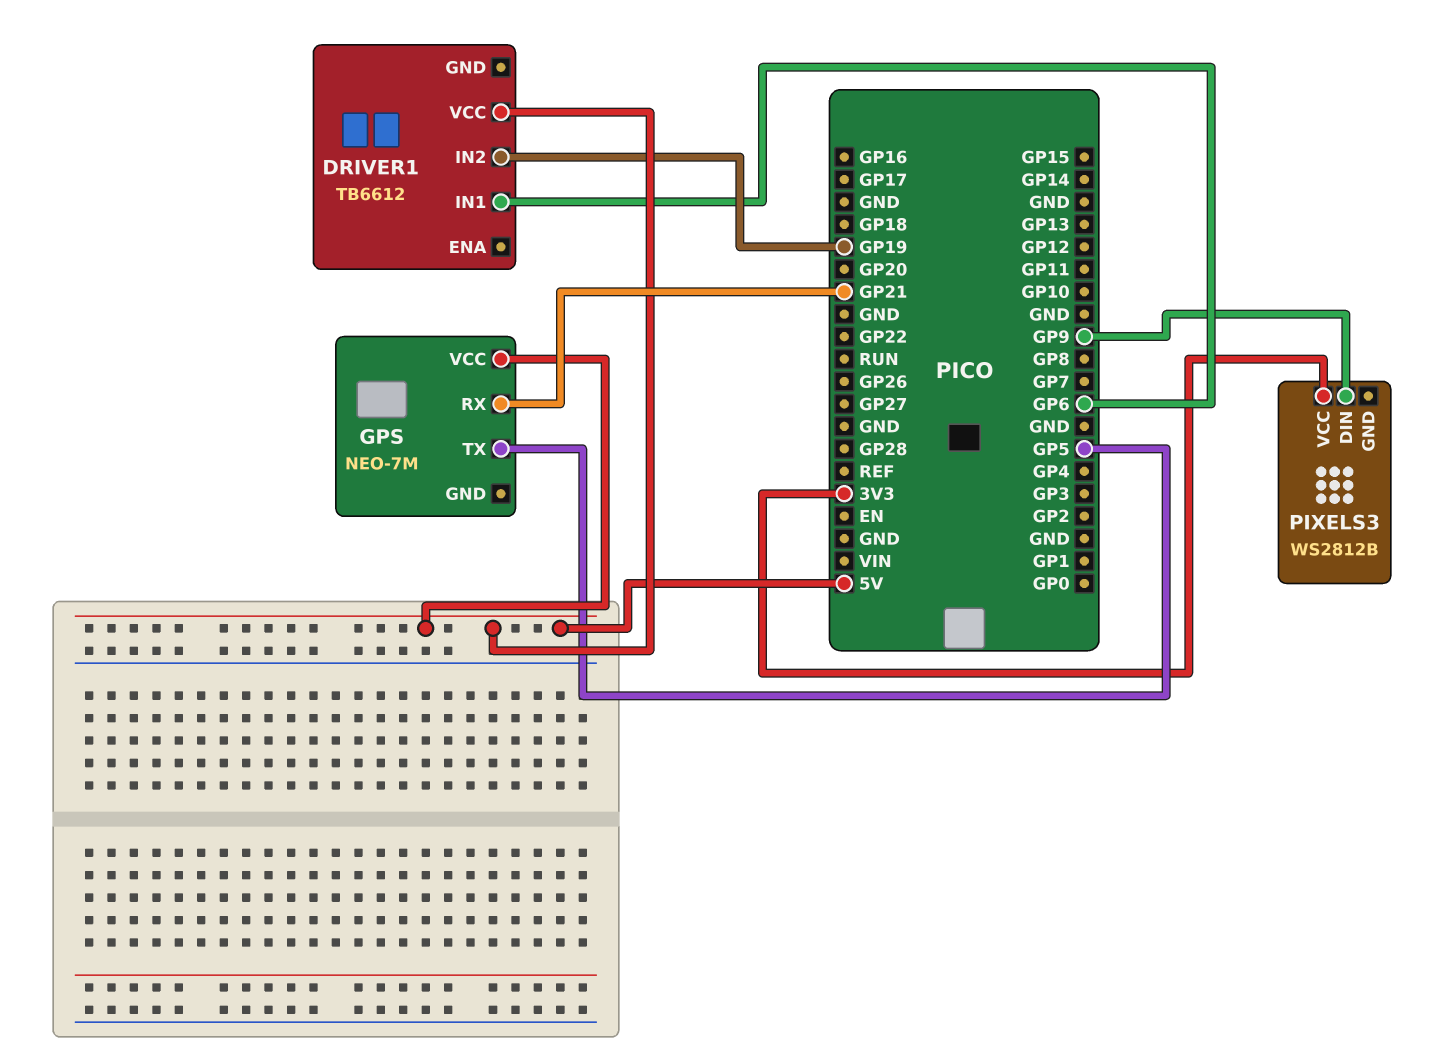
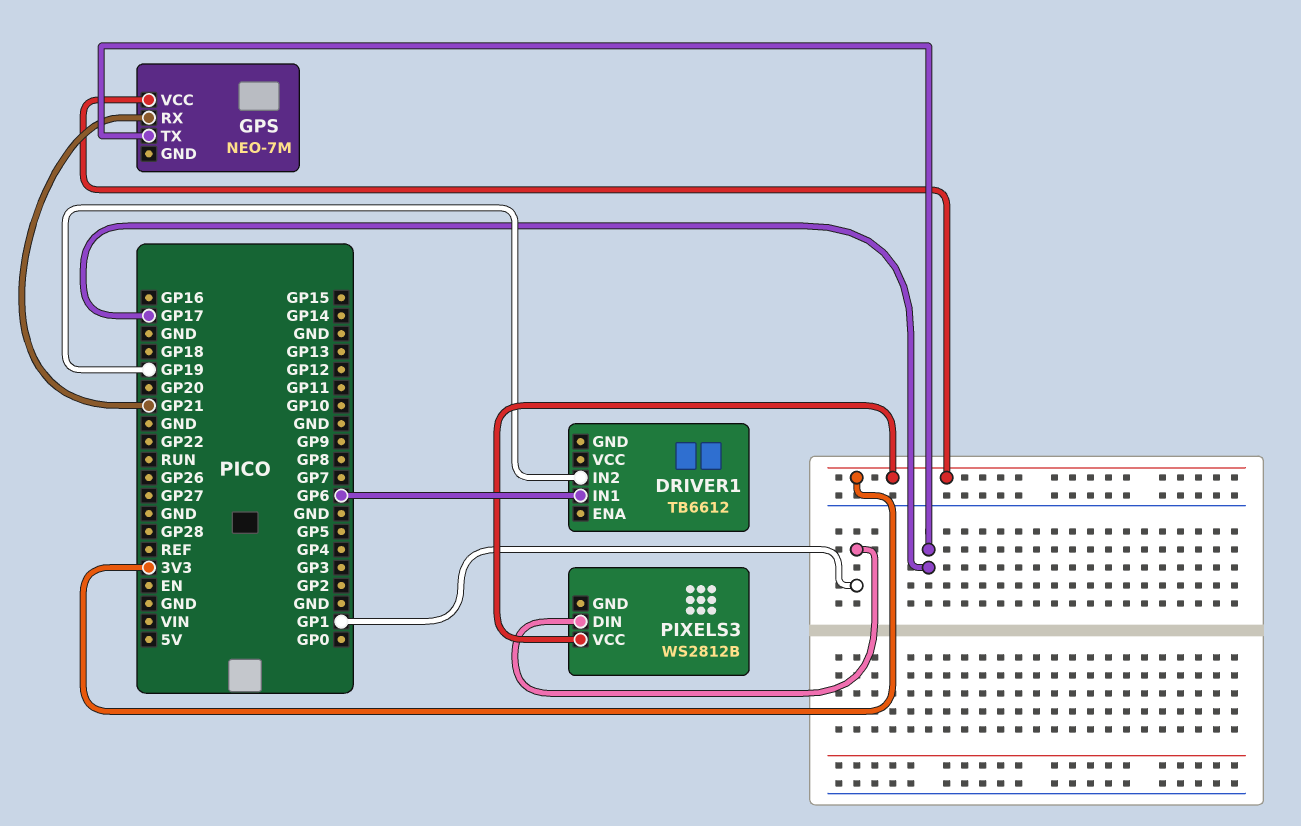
DRIVER1 pin VCC: 5V -> none
GPS pin TX: GP5 -> GP17
GPS pin VCC: 5V -> 3V3
PIXELS3 pin DIN: GP9 -> GP1

